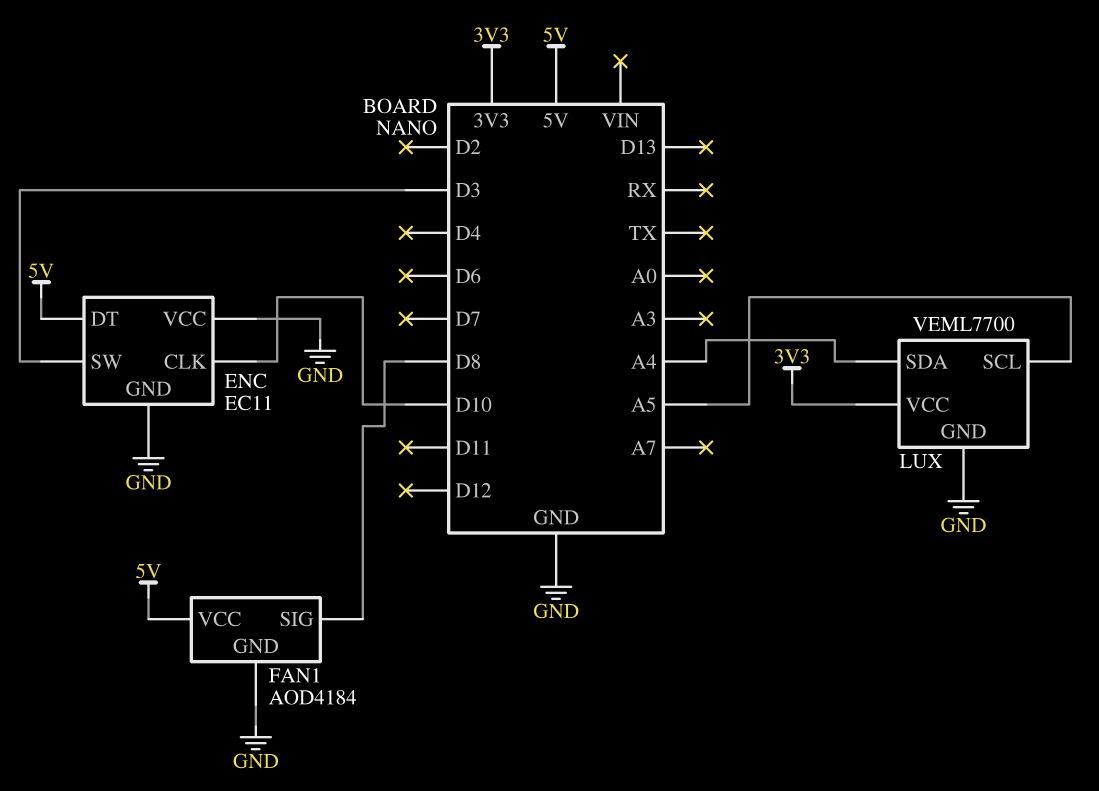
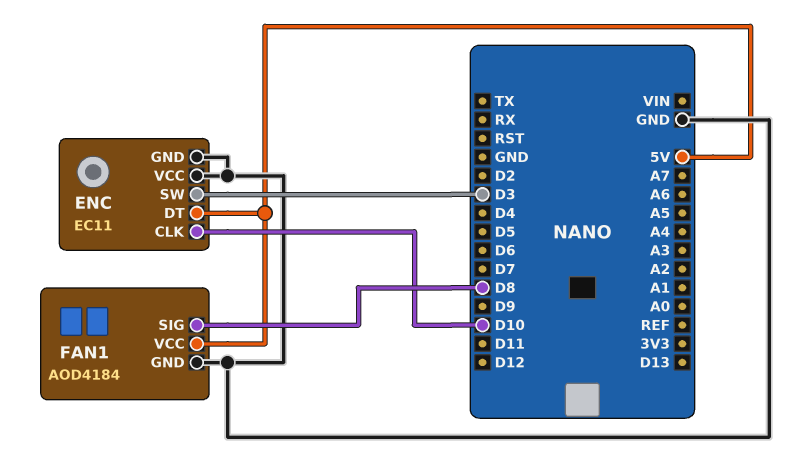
LUX: VEML7700 -> none
LUX pin GND: GND -> none
LUX pin SCL: A5 -> none
LUX pin SDA: A4 -> none
LUX pin VCC: 3V3 -> none

